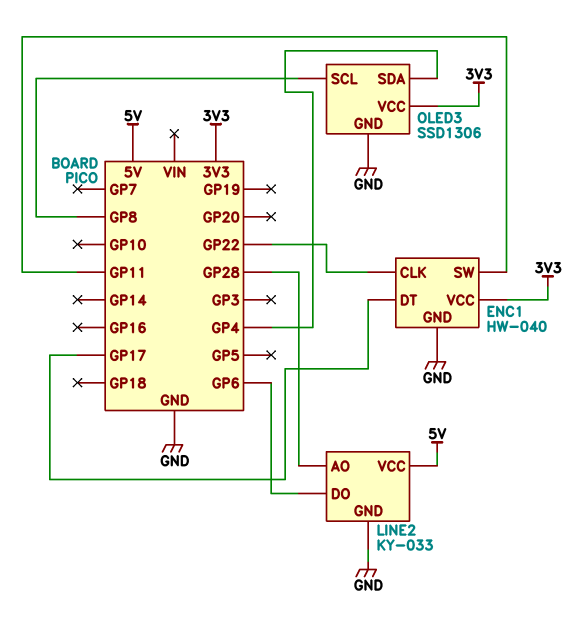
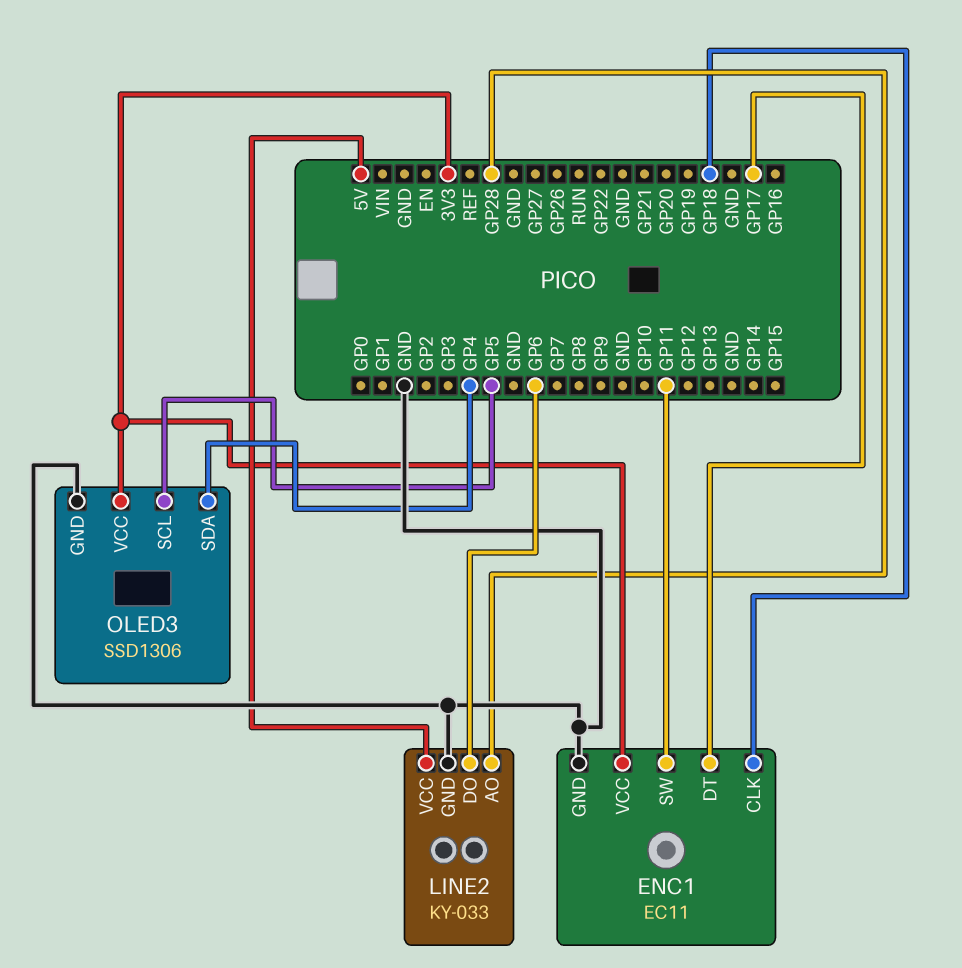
ENC1: HW-040 -> EC11
ENC1 pin CLK: GP22 -> GP18
OLED3 pin SCL: GP8 -> GP5

